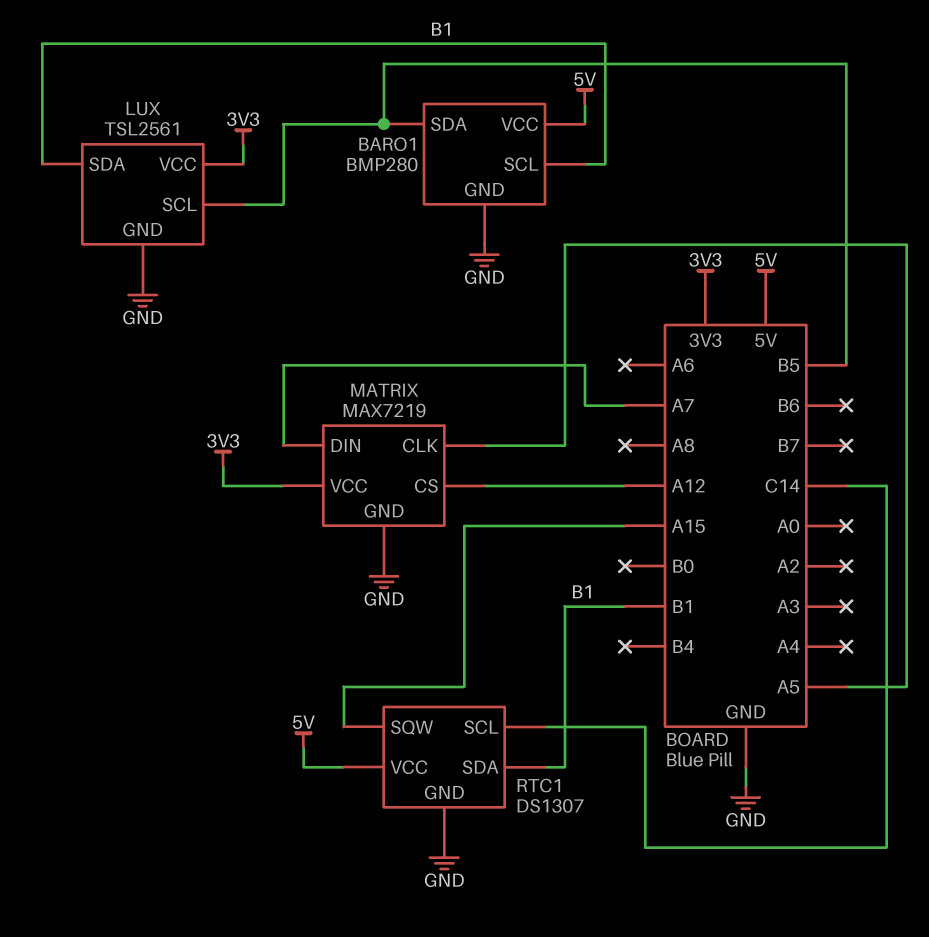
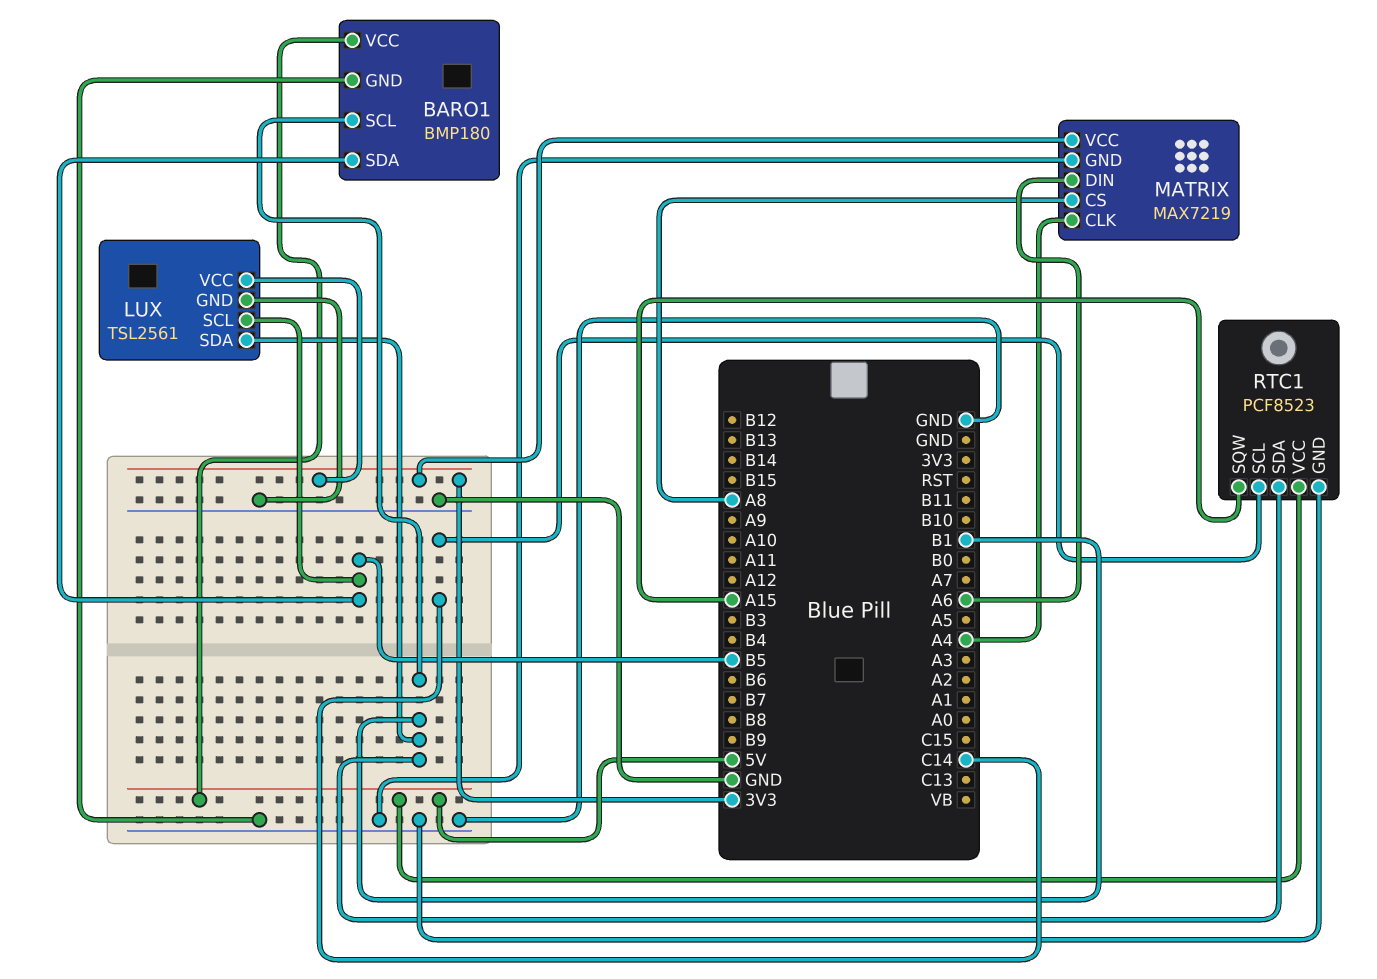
BARO1: BMP280 -> BMP180
MATRIX pin CLK: A5 -> A4
MATRIX pin CS: A12 -> A8
MATRIX pin DIN: A7 -> A6
RTC1: DS1307 -> PCF8523

